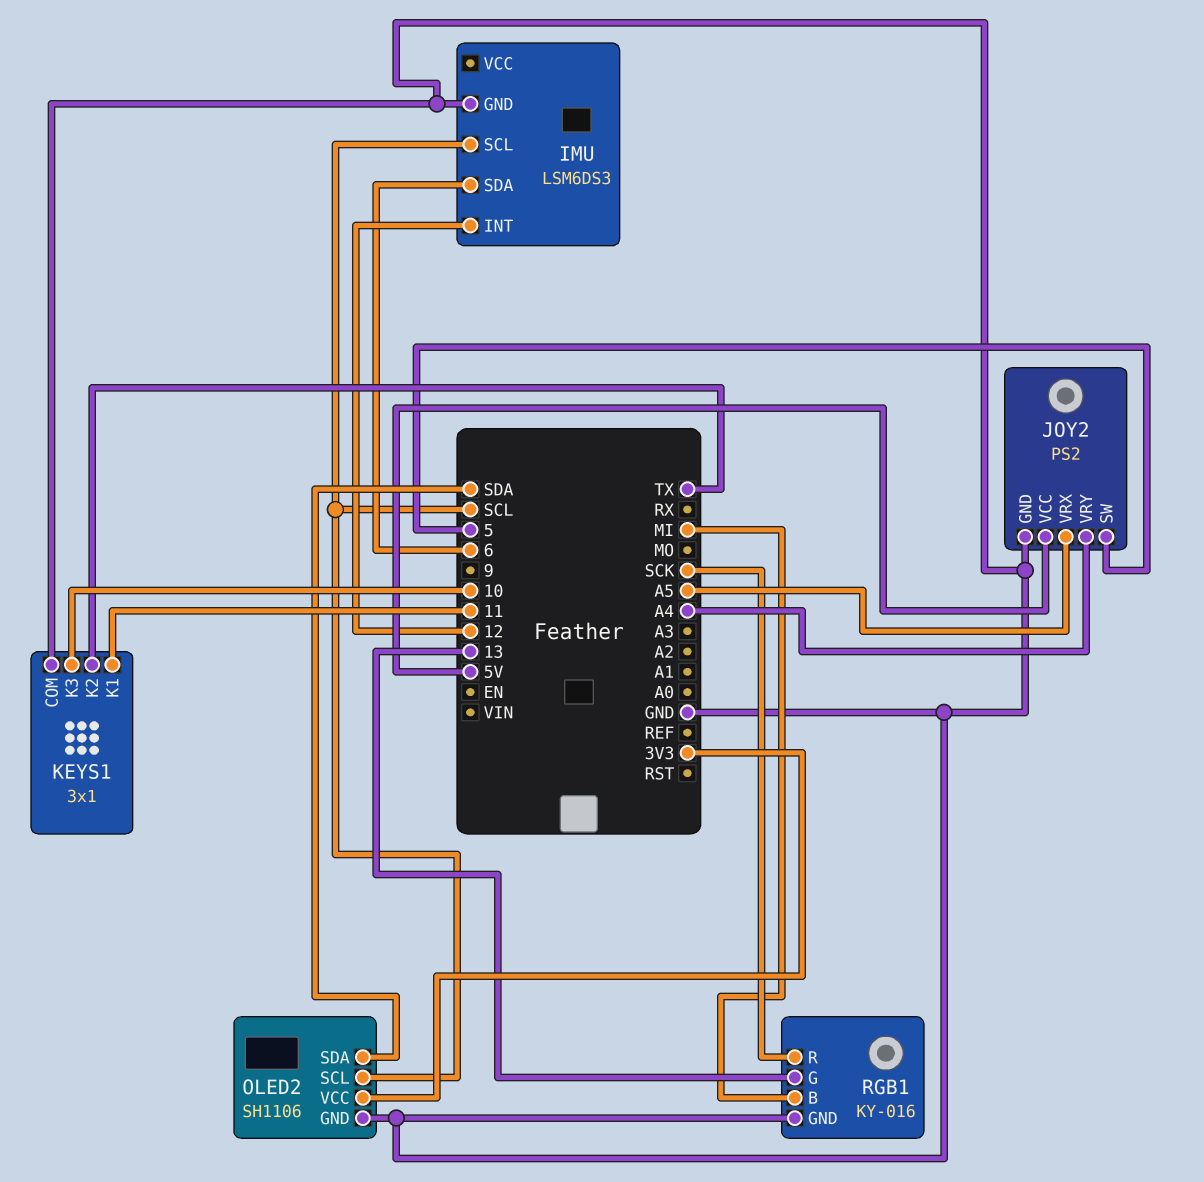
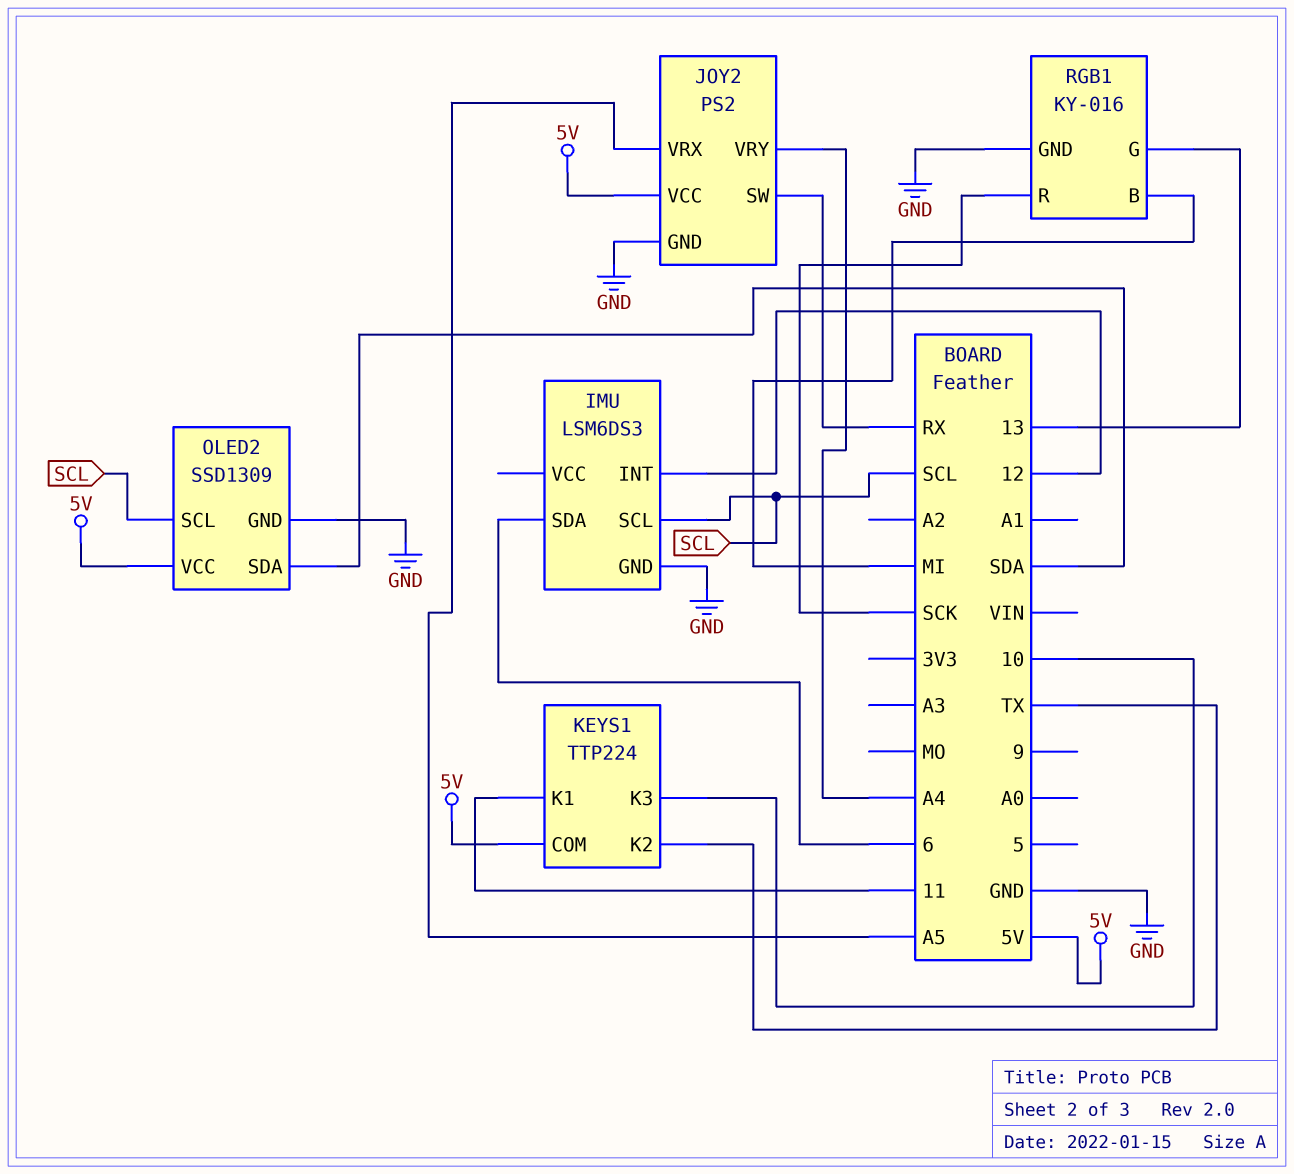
JOY2 pin SW: 5 -> RX
KEYS1: 3x1 -> TTP224
KEYS1 pin COM: GND -> 5V
OLED2: SH1106 -> SSD1309
OLED2 pin VCC: 3V3 -> 5V

